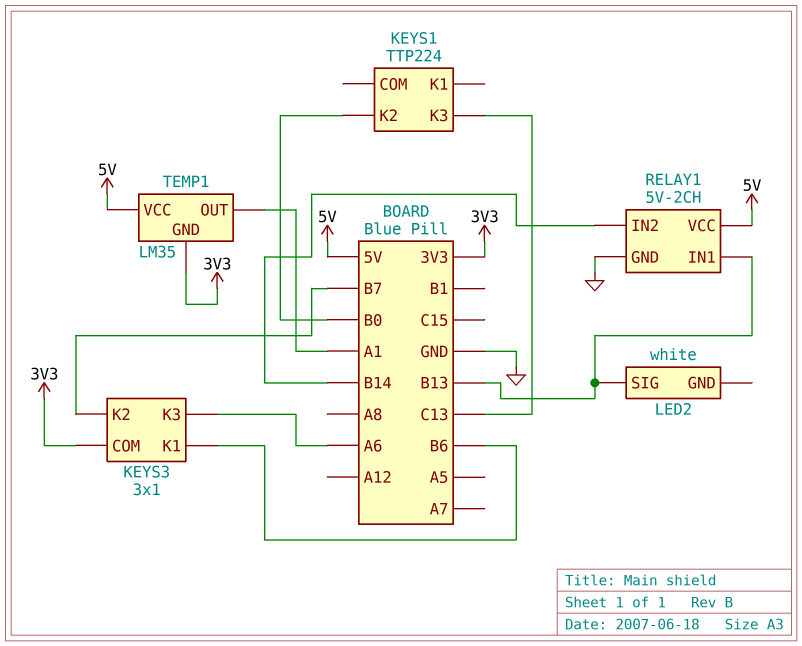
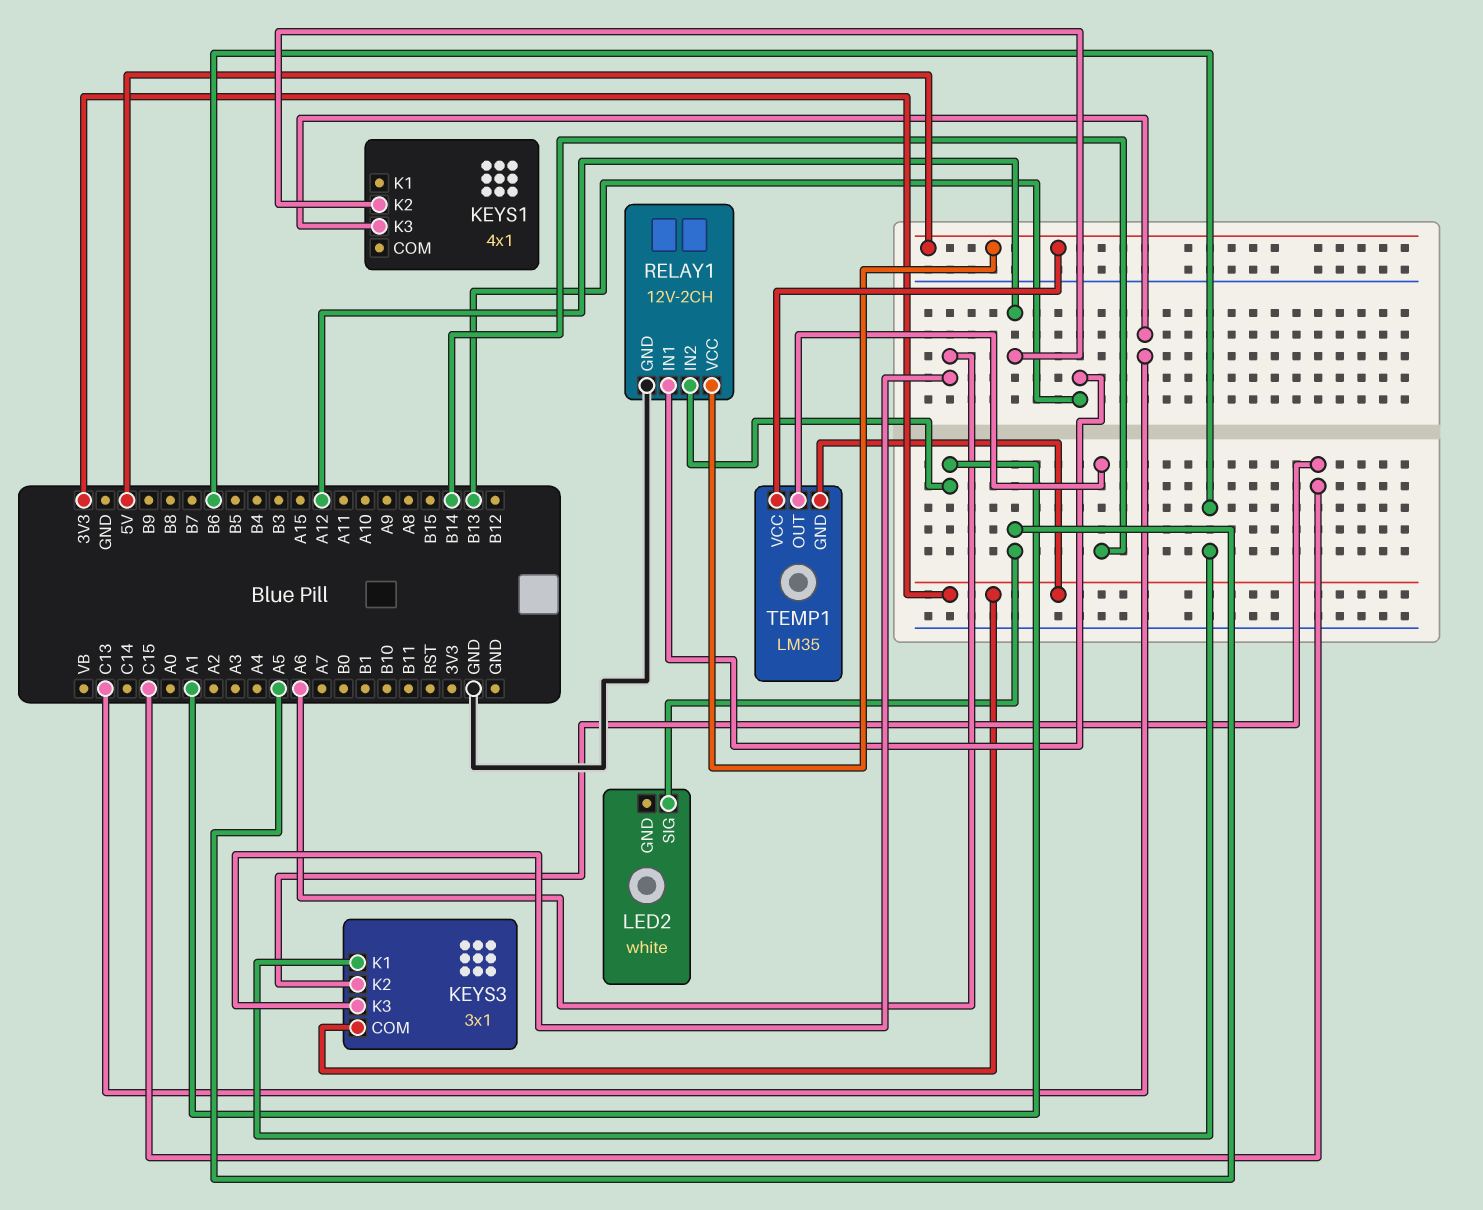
KEYS1: TTP224 -> 4x1
KEYS1 pin K2: B0 -> A12
KEYS3 pin K2: B7 -> C15
LED2 pin SIG: B13 -> A5
RELAY1: 5V-2CH -> 12V-2CH
RELAY1 pin IN2: B14 -> A1
TEMP1 pin OUT: A1 -> B14

